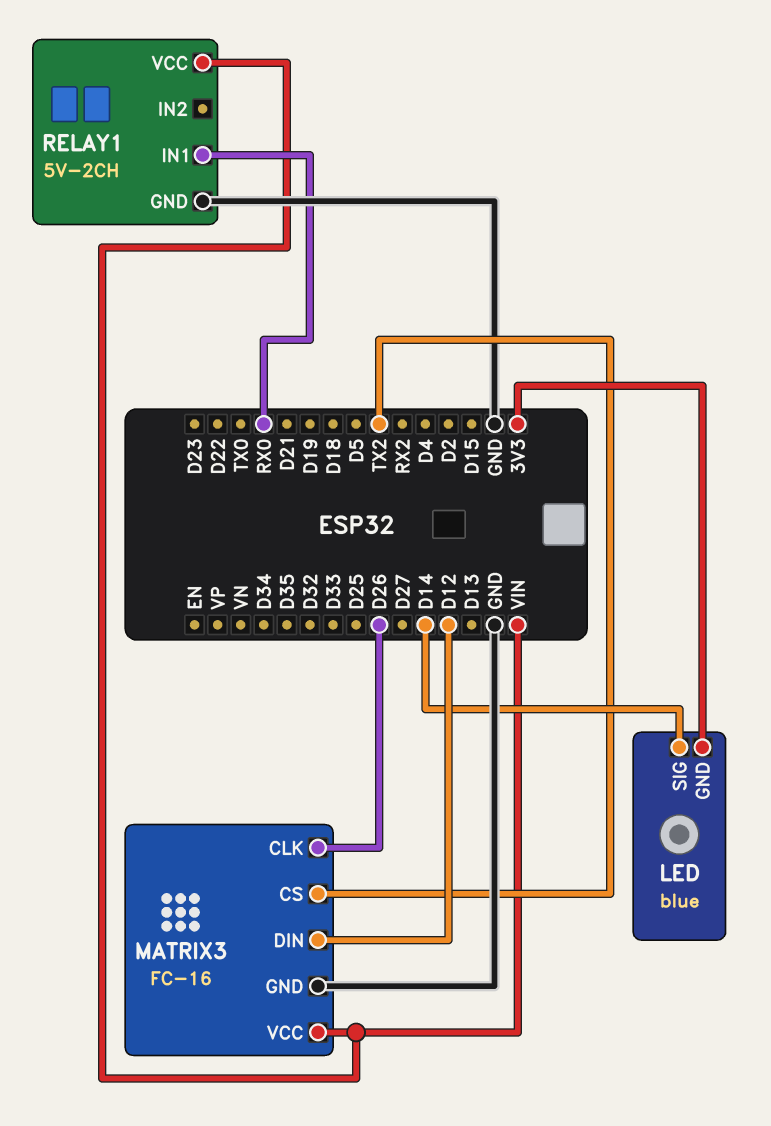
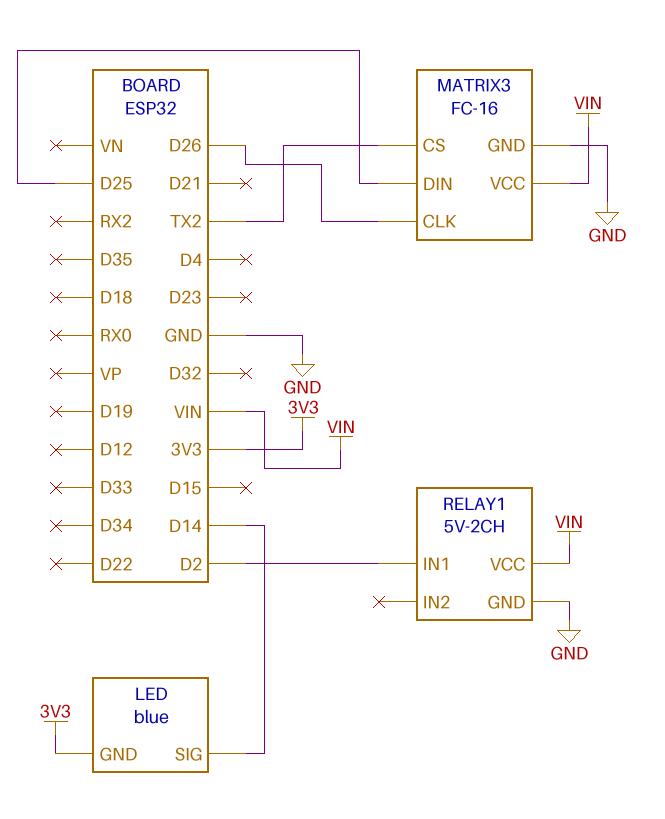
MATRIX3 pin DIN: D12 -> D25
RELAY1 pin IN1: RX0 -> D2

